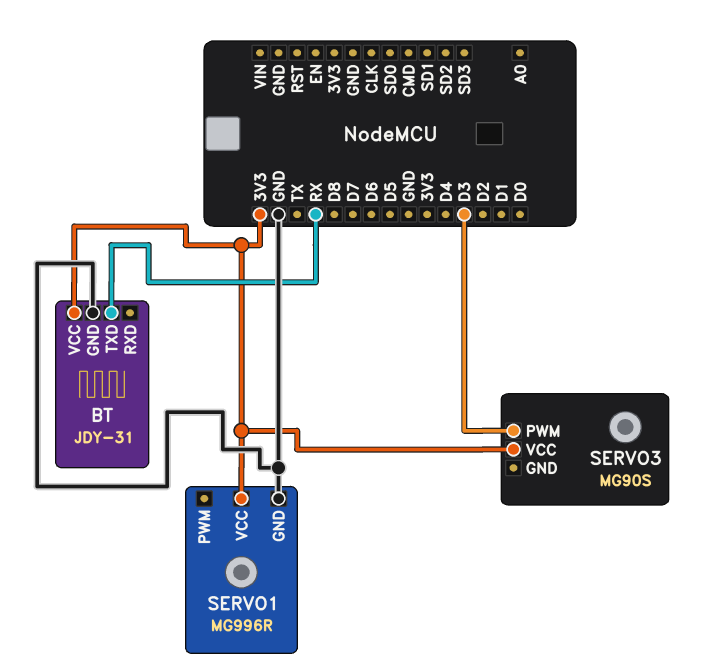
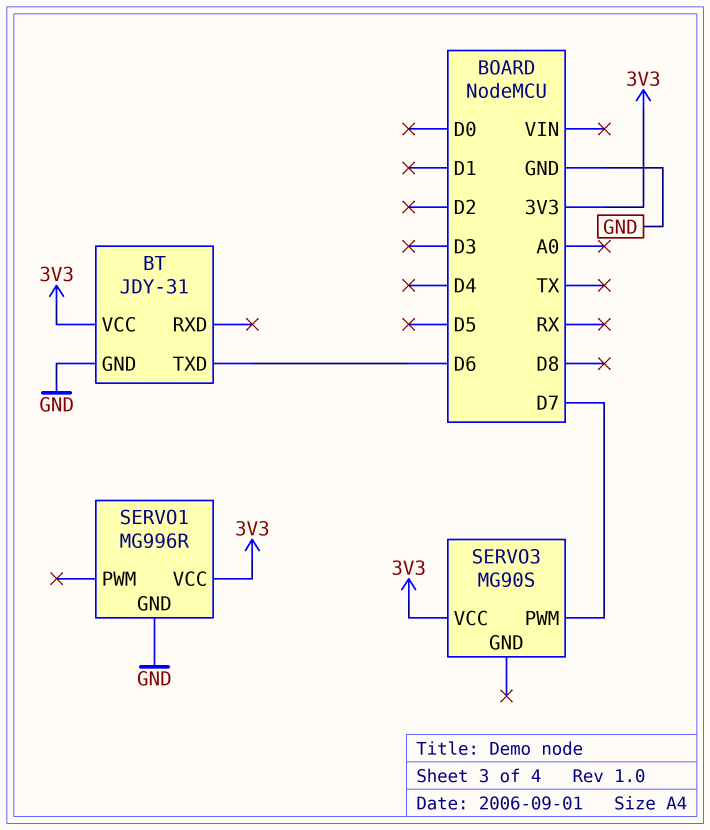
BT pin TXD: RX -> D6
SERVO3 pin PWM: D3 -> D7

